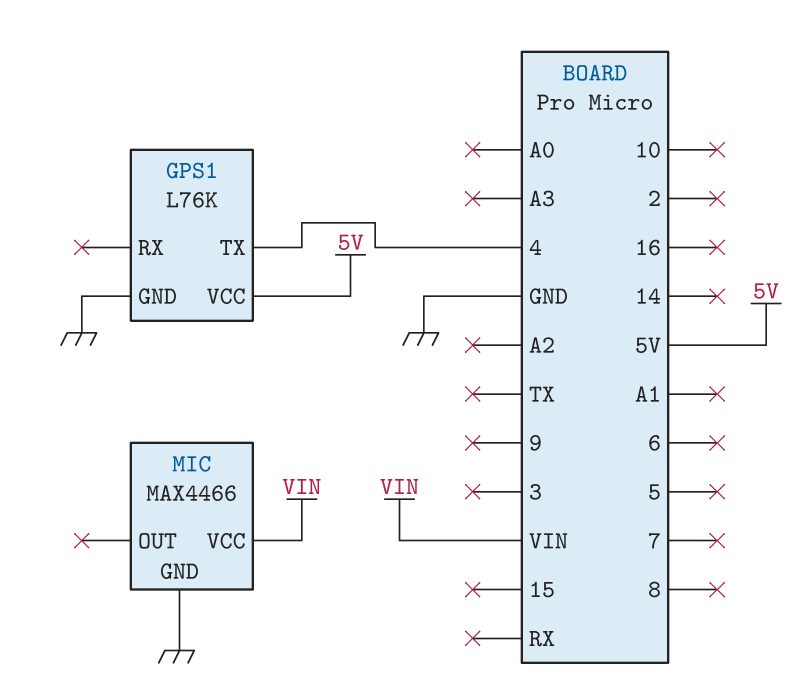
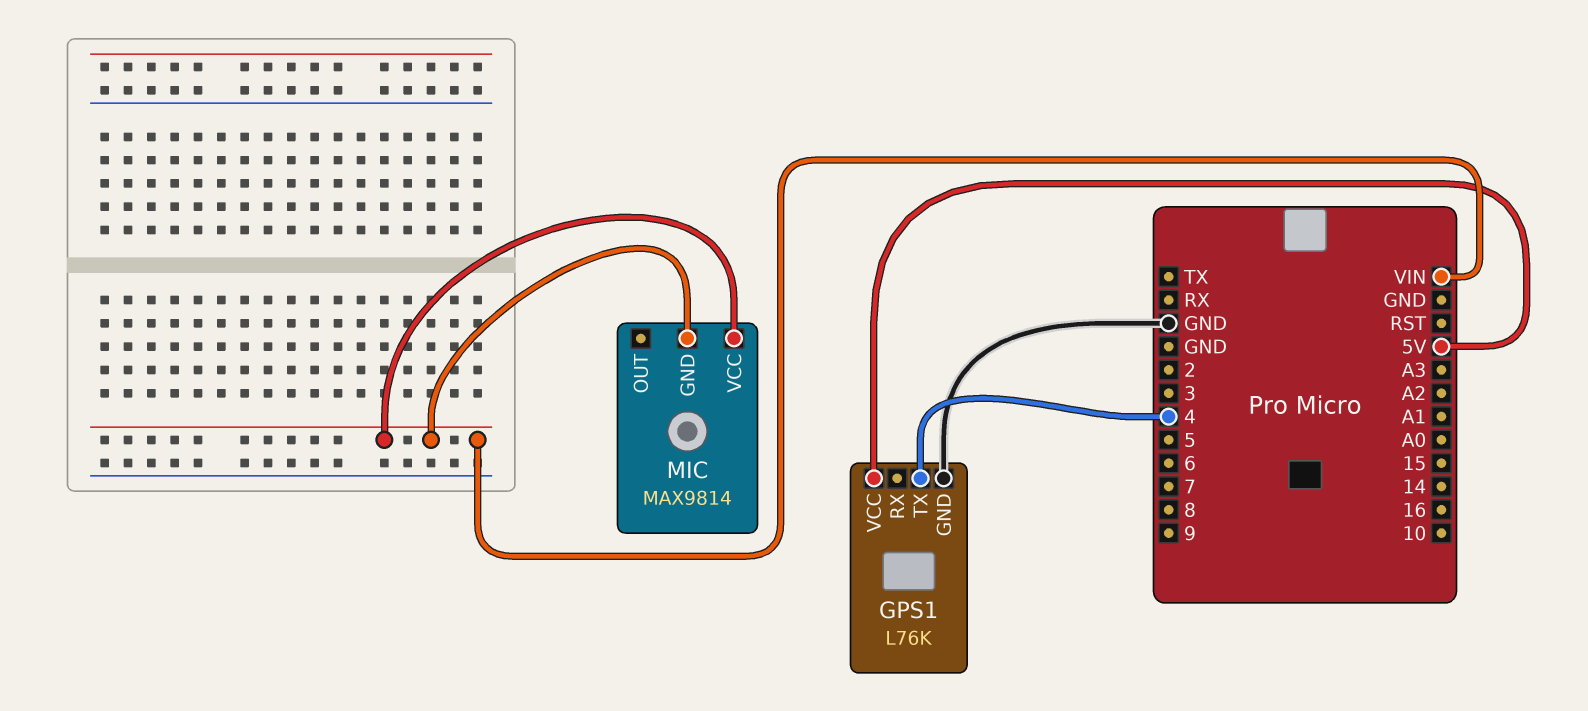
MIC: MAX4466 -> MAX9814
MIC pin GND: GND -> VIN

